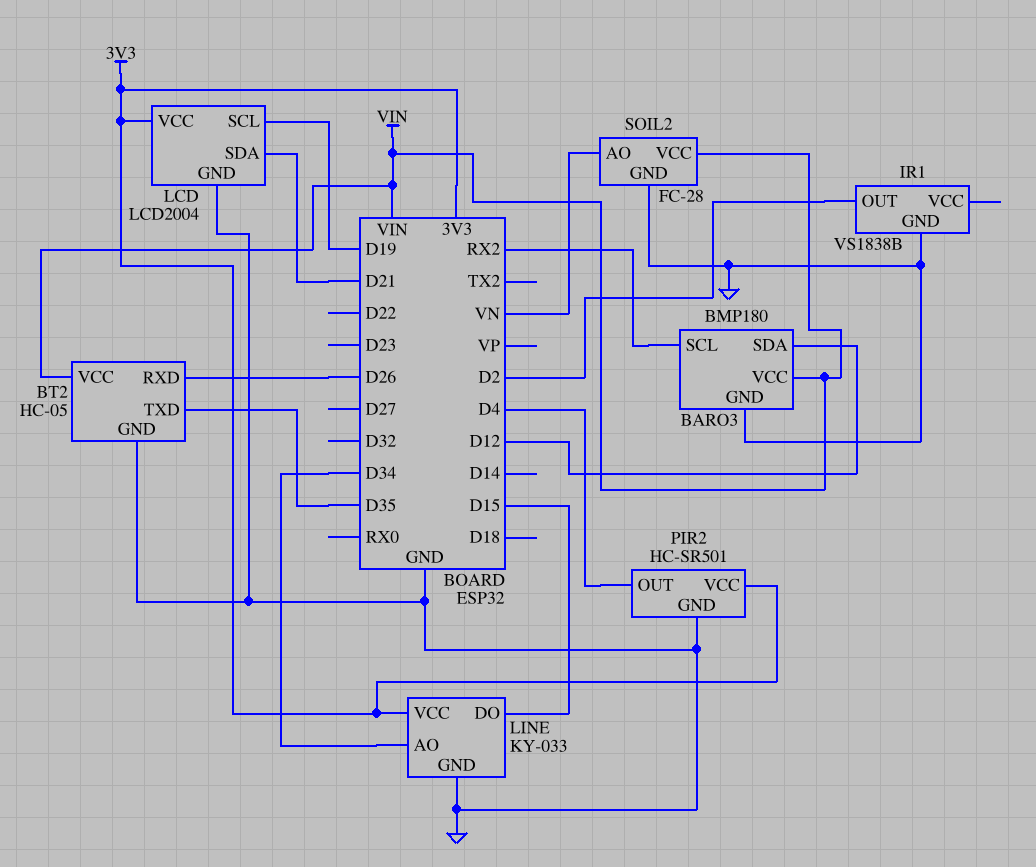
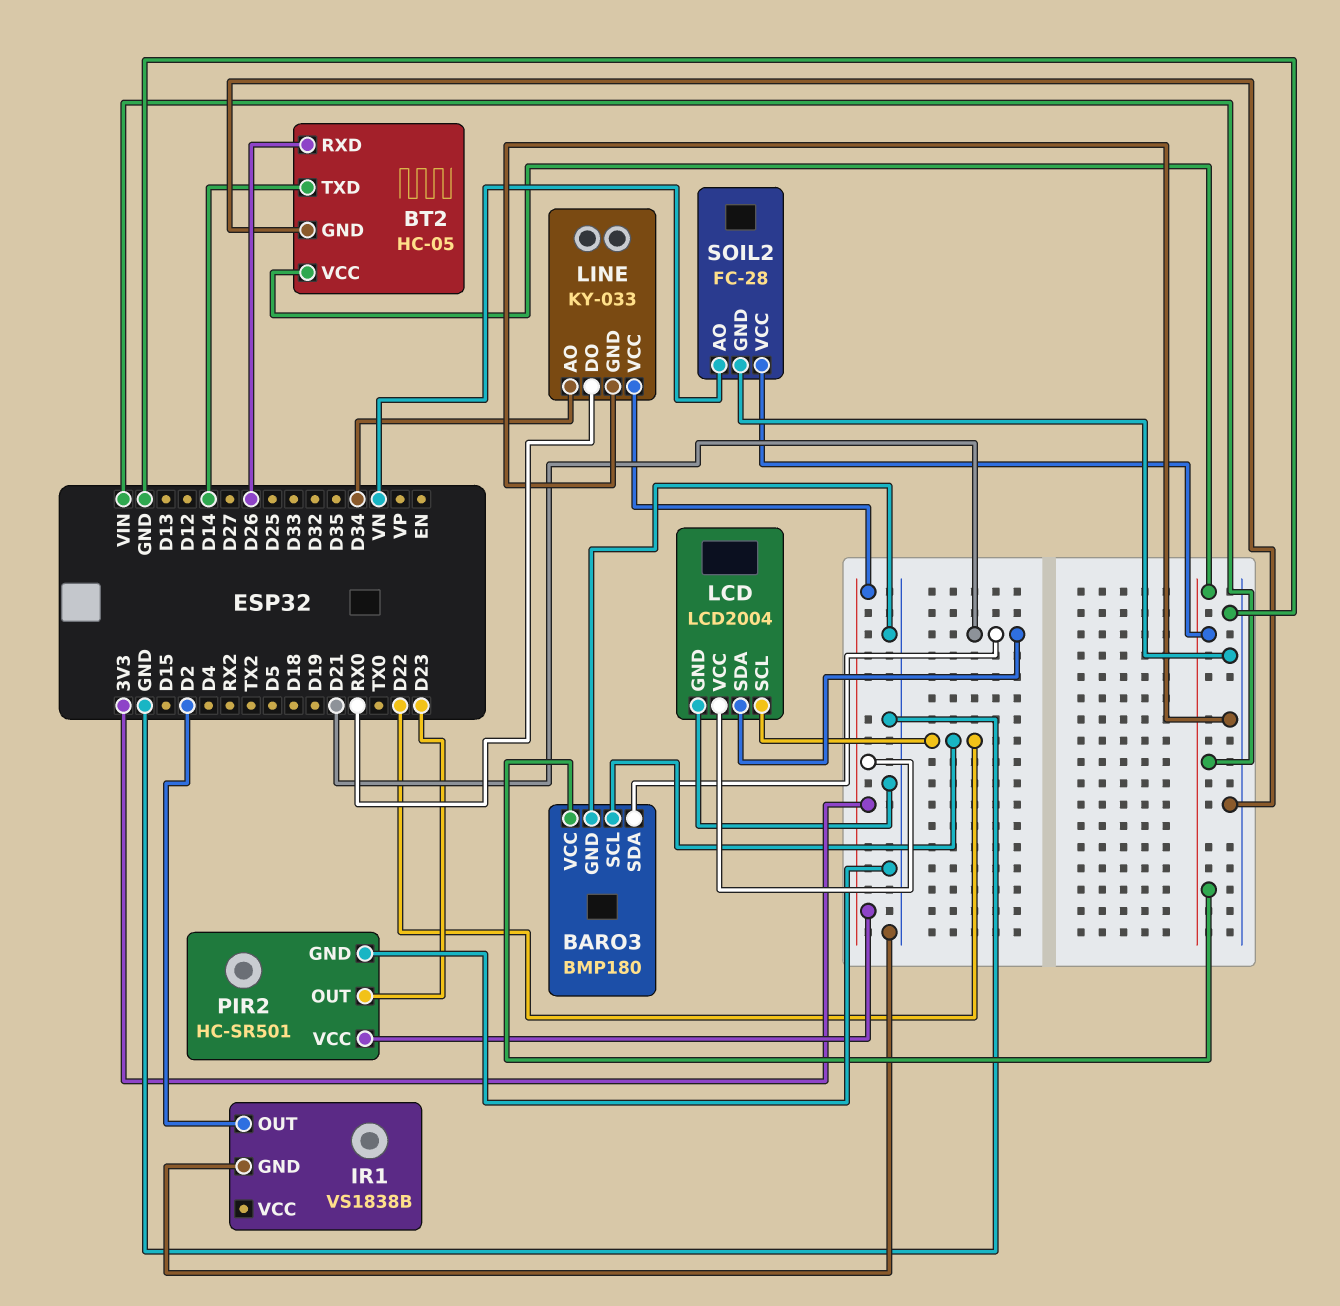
BARO3 pin SCL: RX2 -> D22
BARO3 pin SDA: D12 -> D21
BT2 pin TXD: D35 -> D14
LCD pin SCL: D19 -> D22
LINE pin DO: D15 -> RX0
PIR2 pin OUT: D4 -> D23

